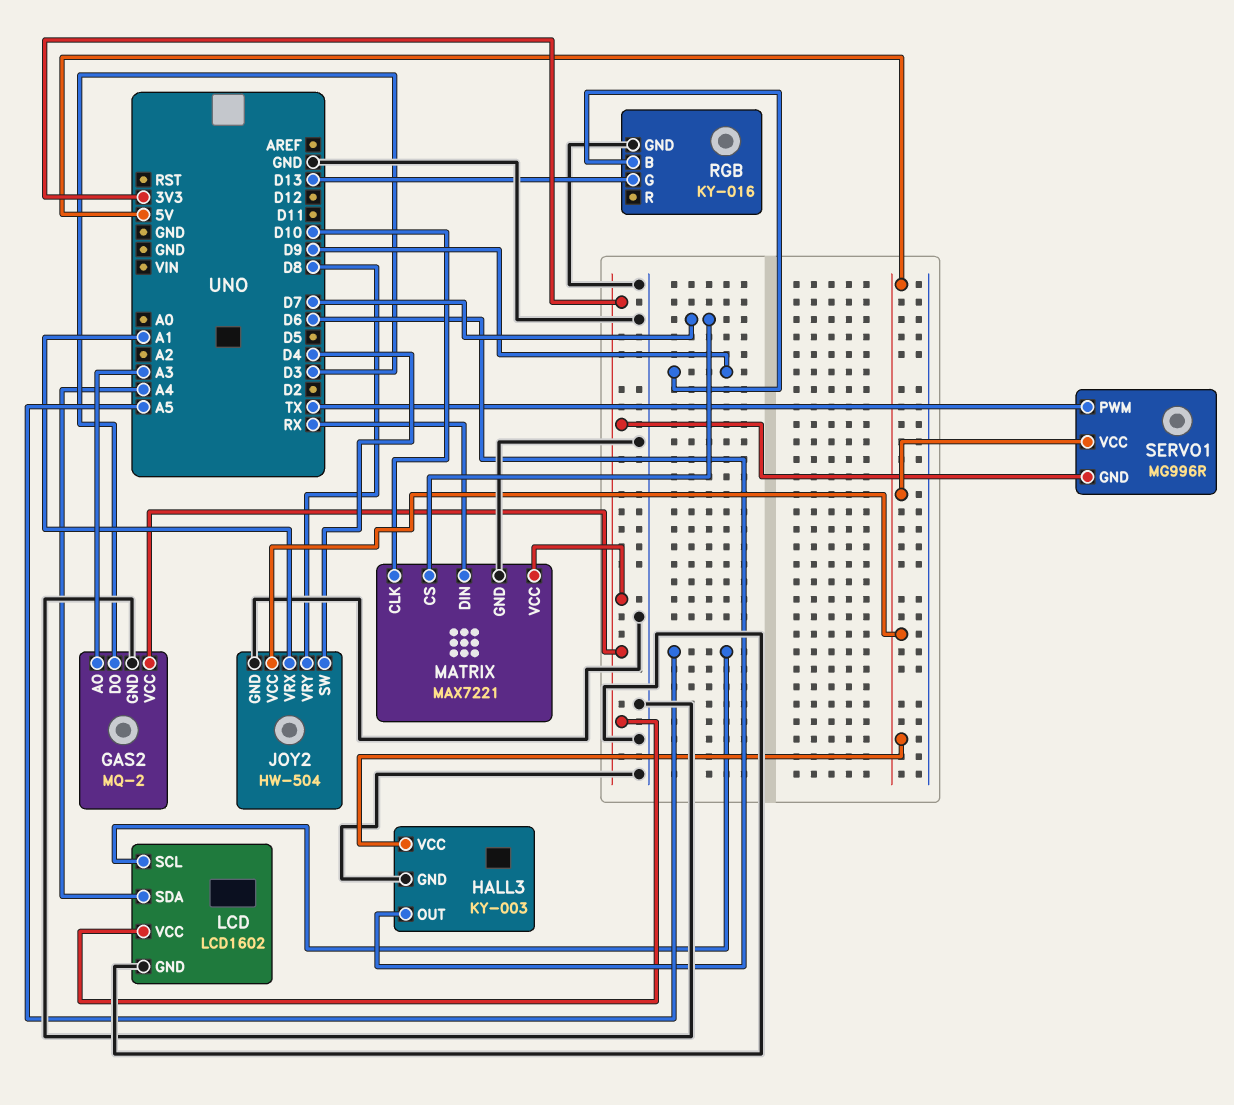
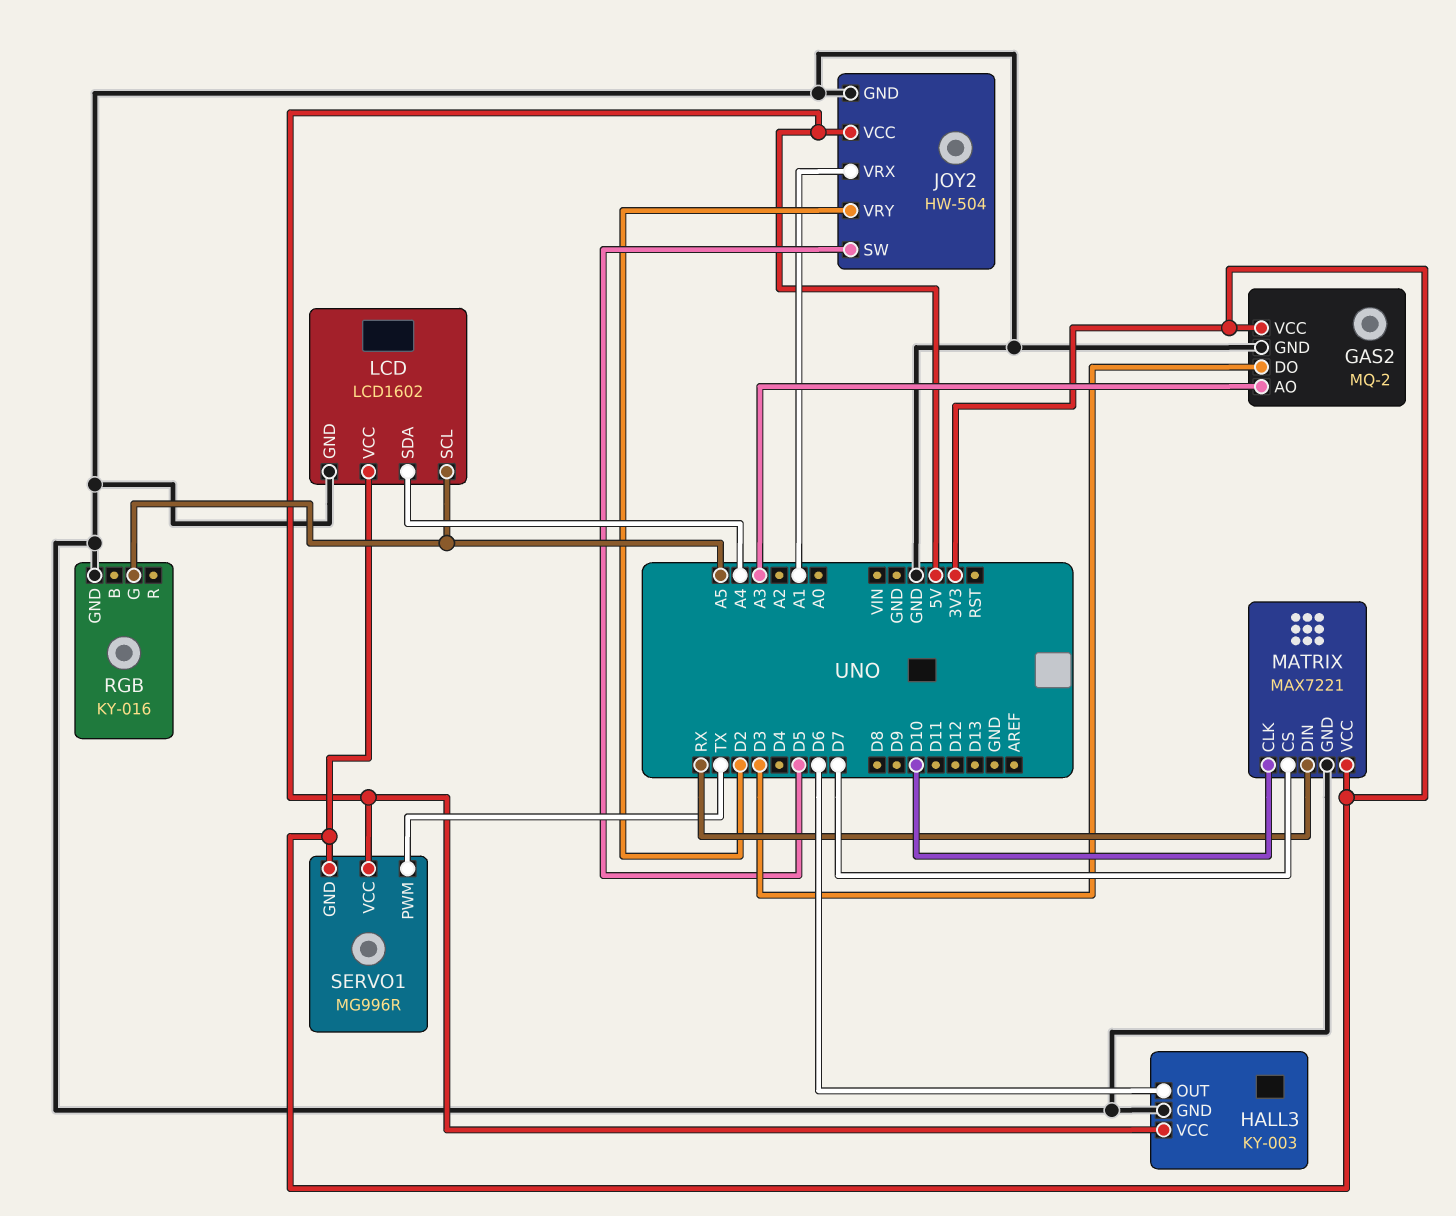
JOY2 pin SW: D4 -> D5
JOY2 pin VRY: D8 -> D2
RGB pin B: D9 -> none
RGB pin G: D13 -> A5

